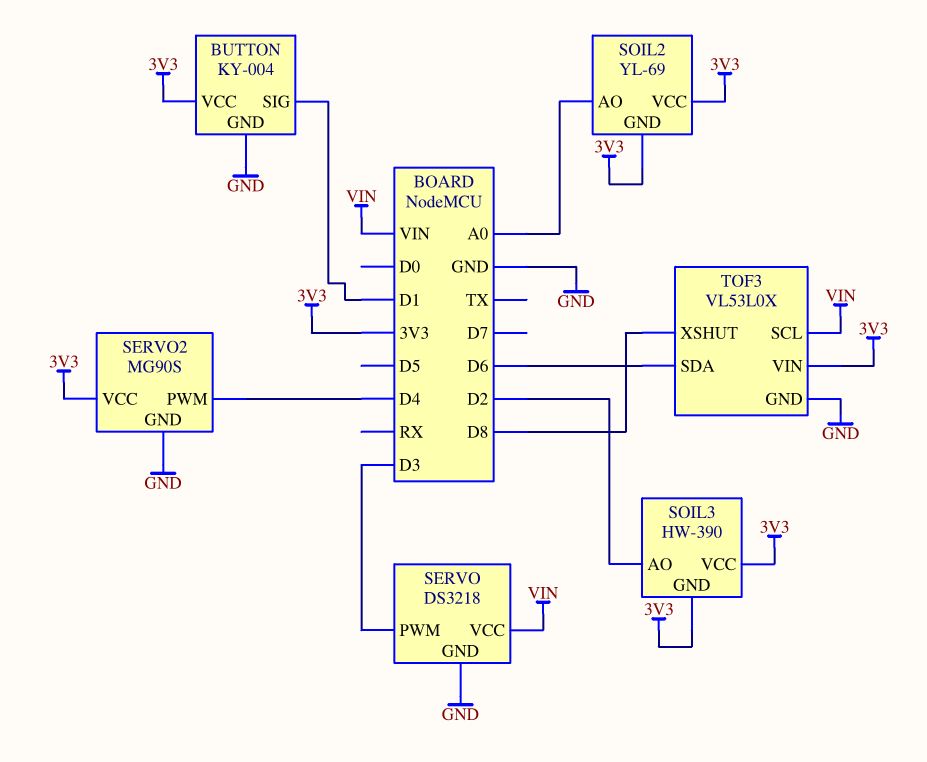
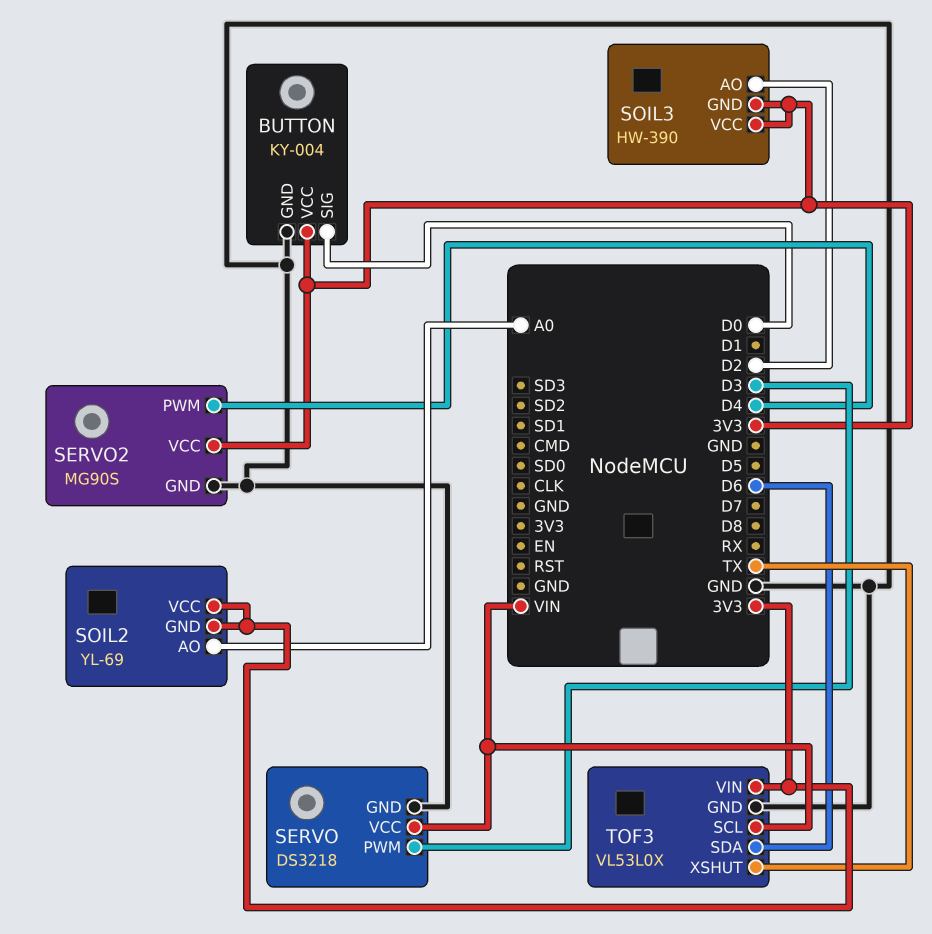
BUTTON pin SIG: D1 -> D0
TOF3 pin XSHUT: D8 -> TX

